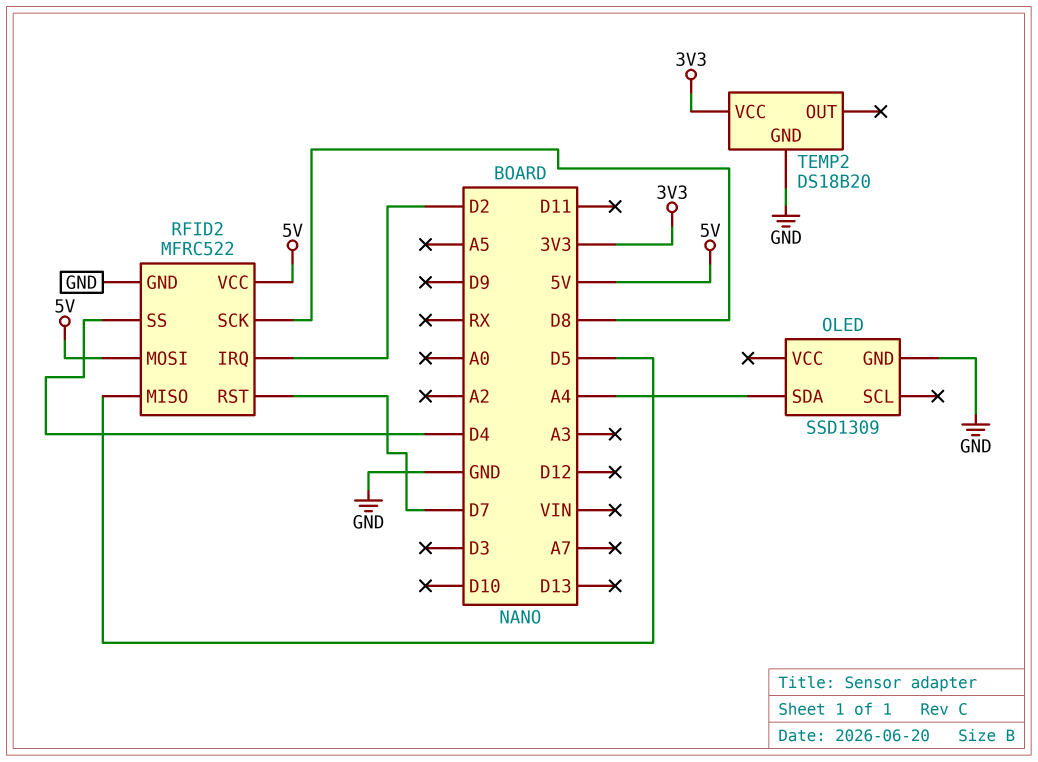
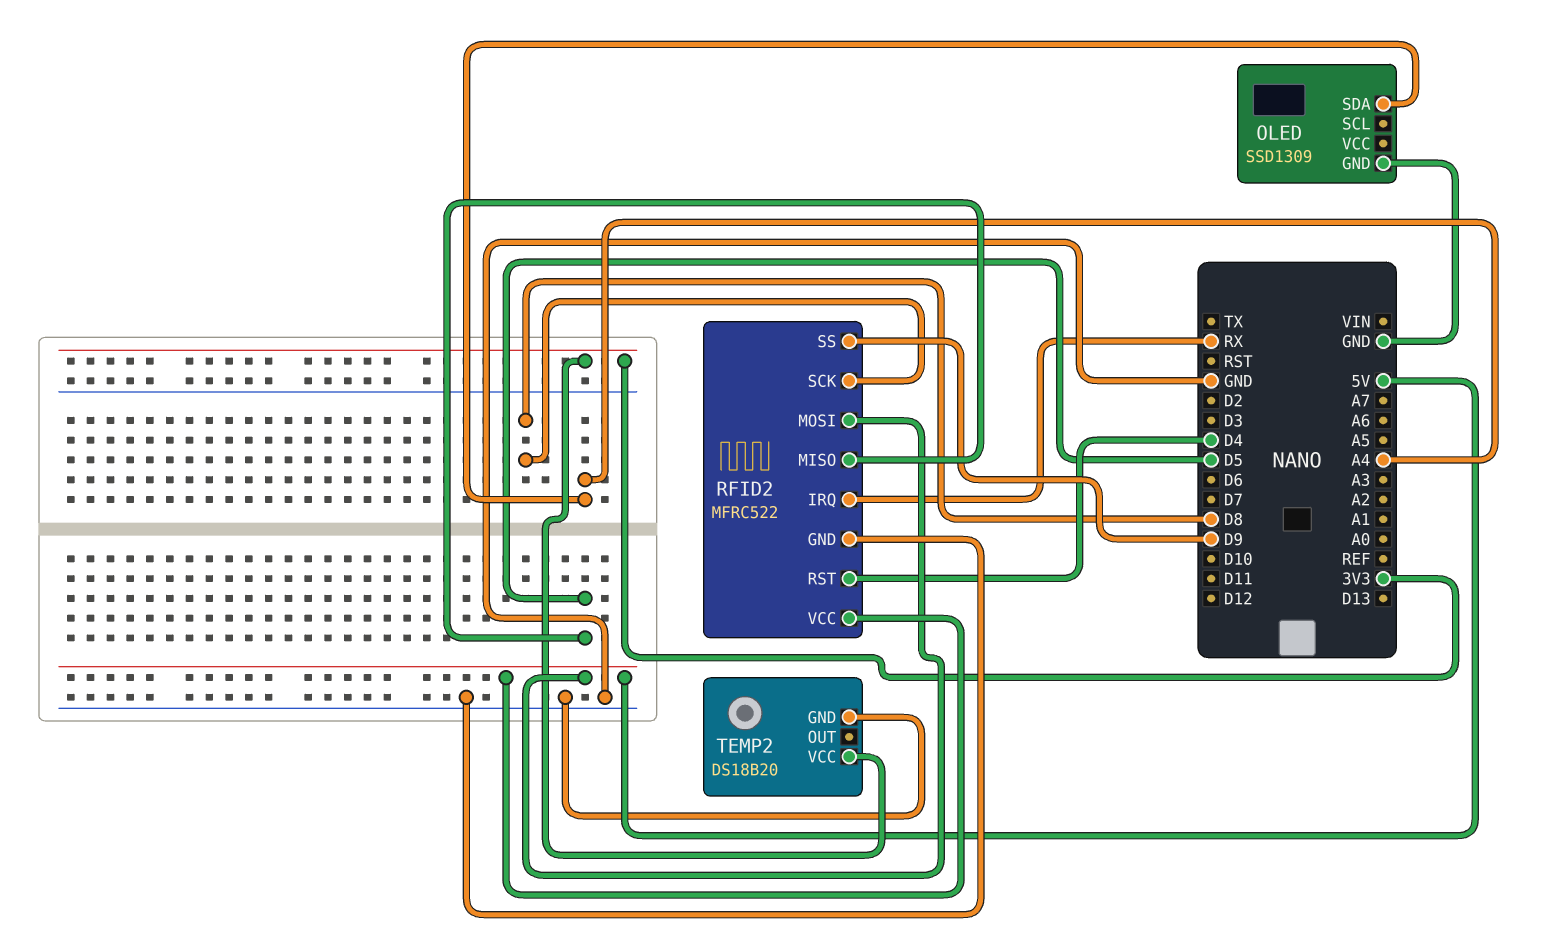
RFID2 pin IRQ: D2 -> RX
RFID2 pin RST: D7 -> D4
RFID2 pin SS: D4 -> D9

